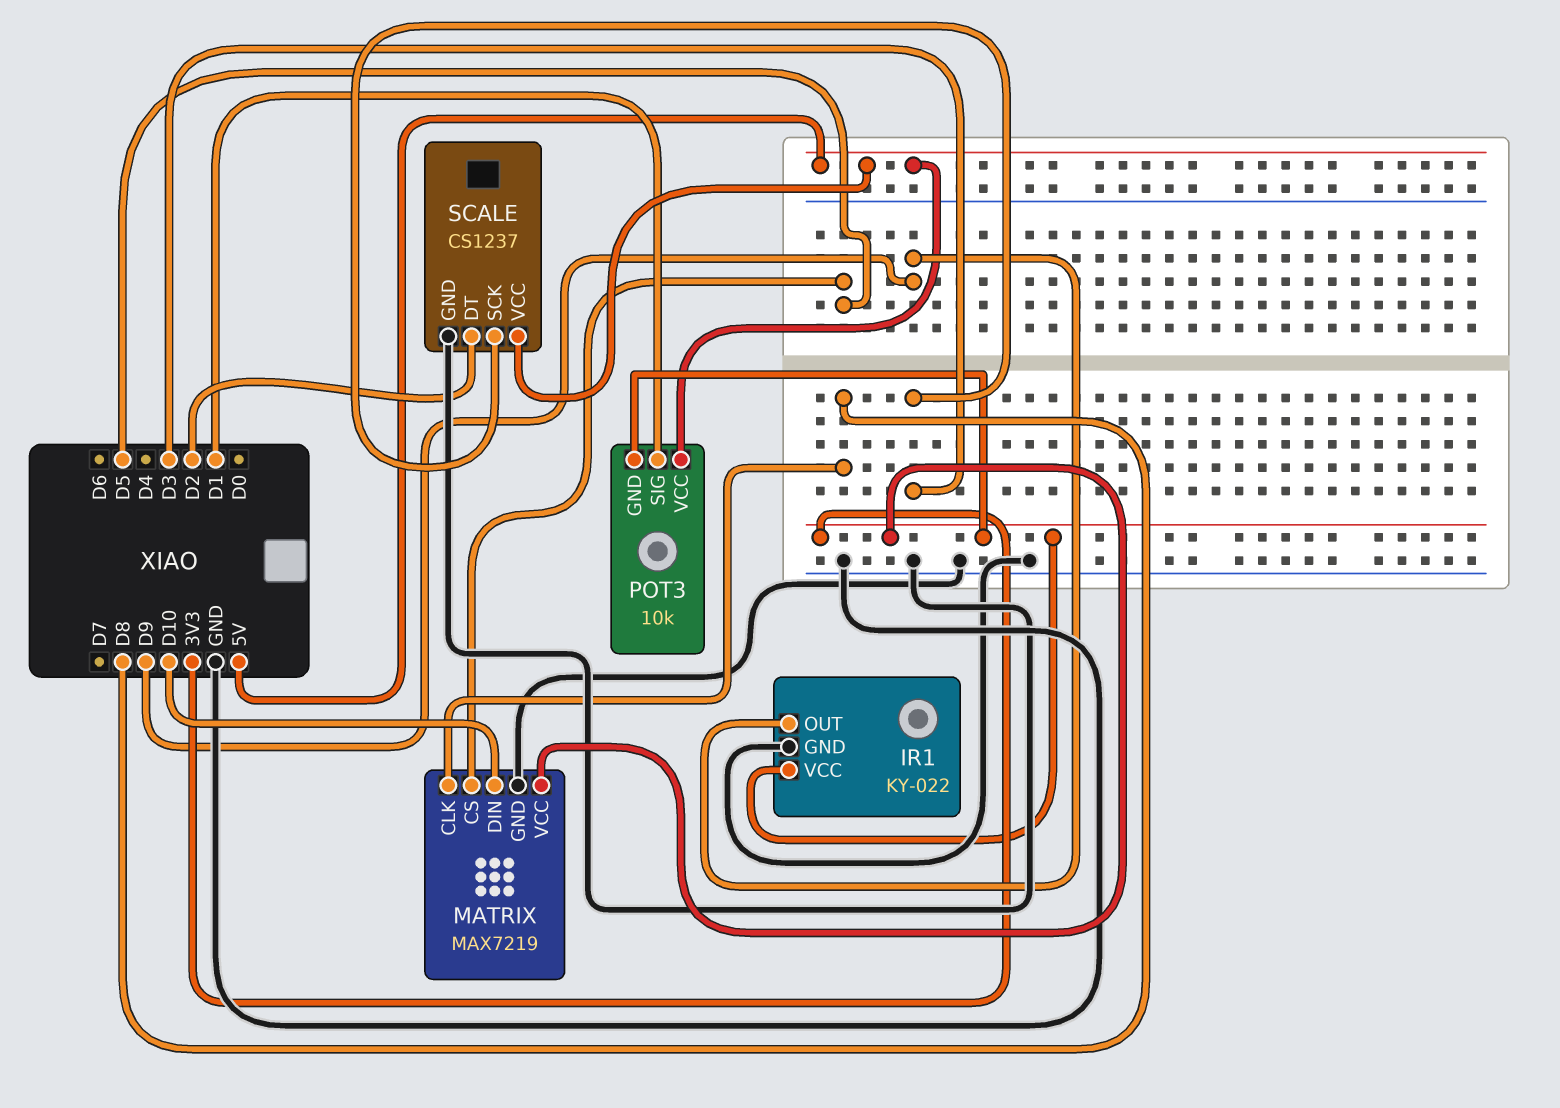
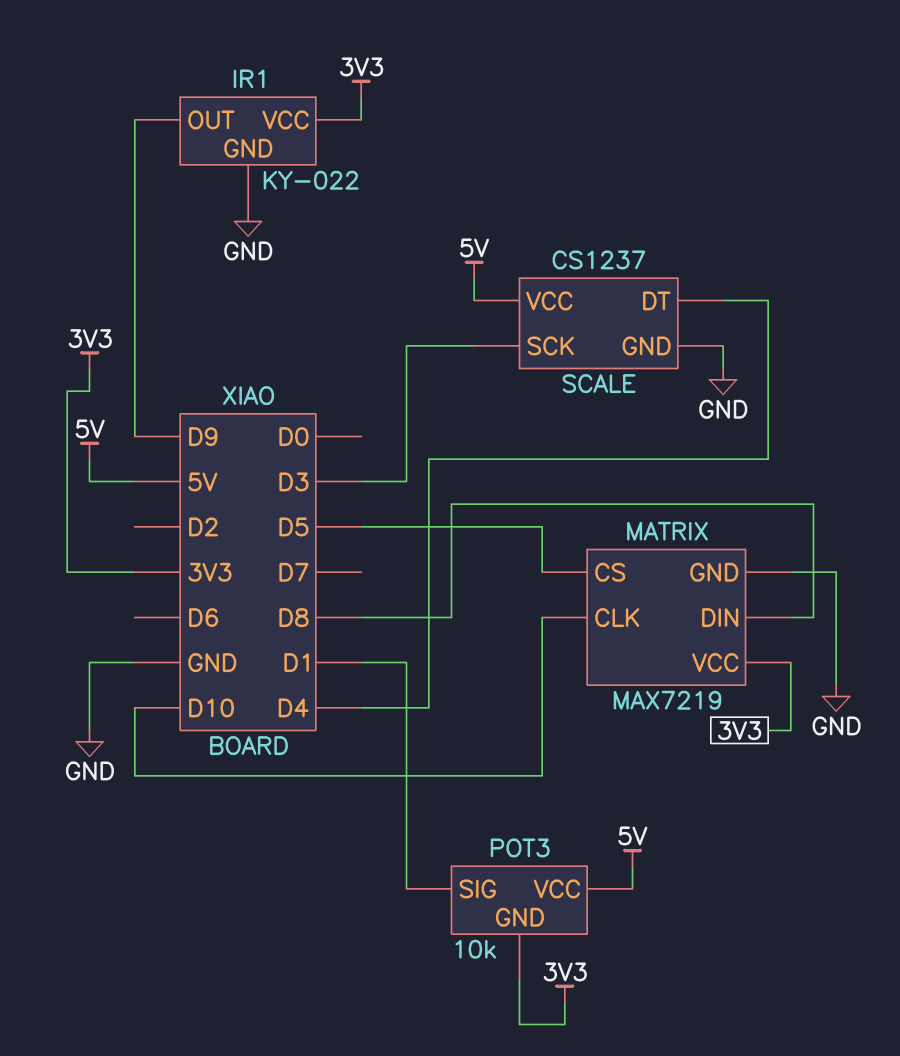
MATRIX pin CLK: D8 -> D10
MATRIX pin DIN: D10 -> D8
SCALE pin DT: D2 -> D4

